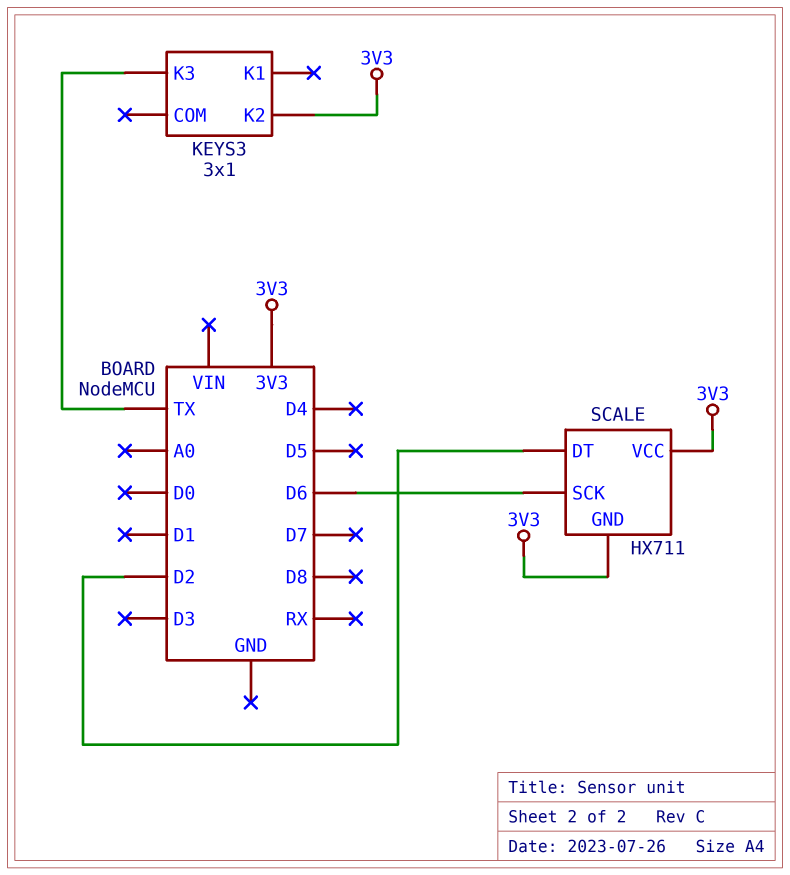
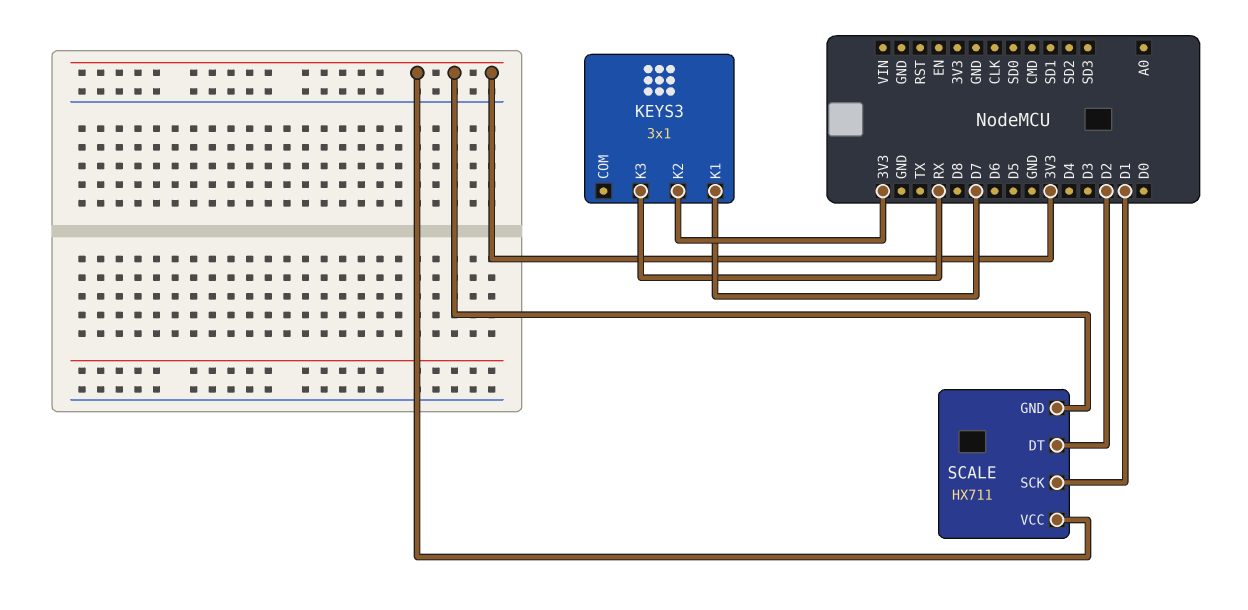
KEYS3 pin K1: none -> D7
KEYS3 pin K3: TX -> RX
SCALE pin SCK: D6 -> D1

